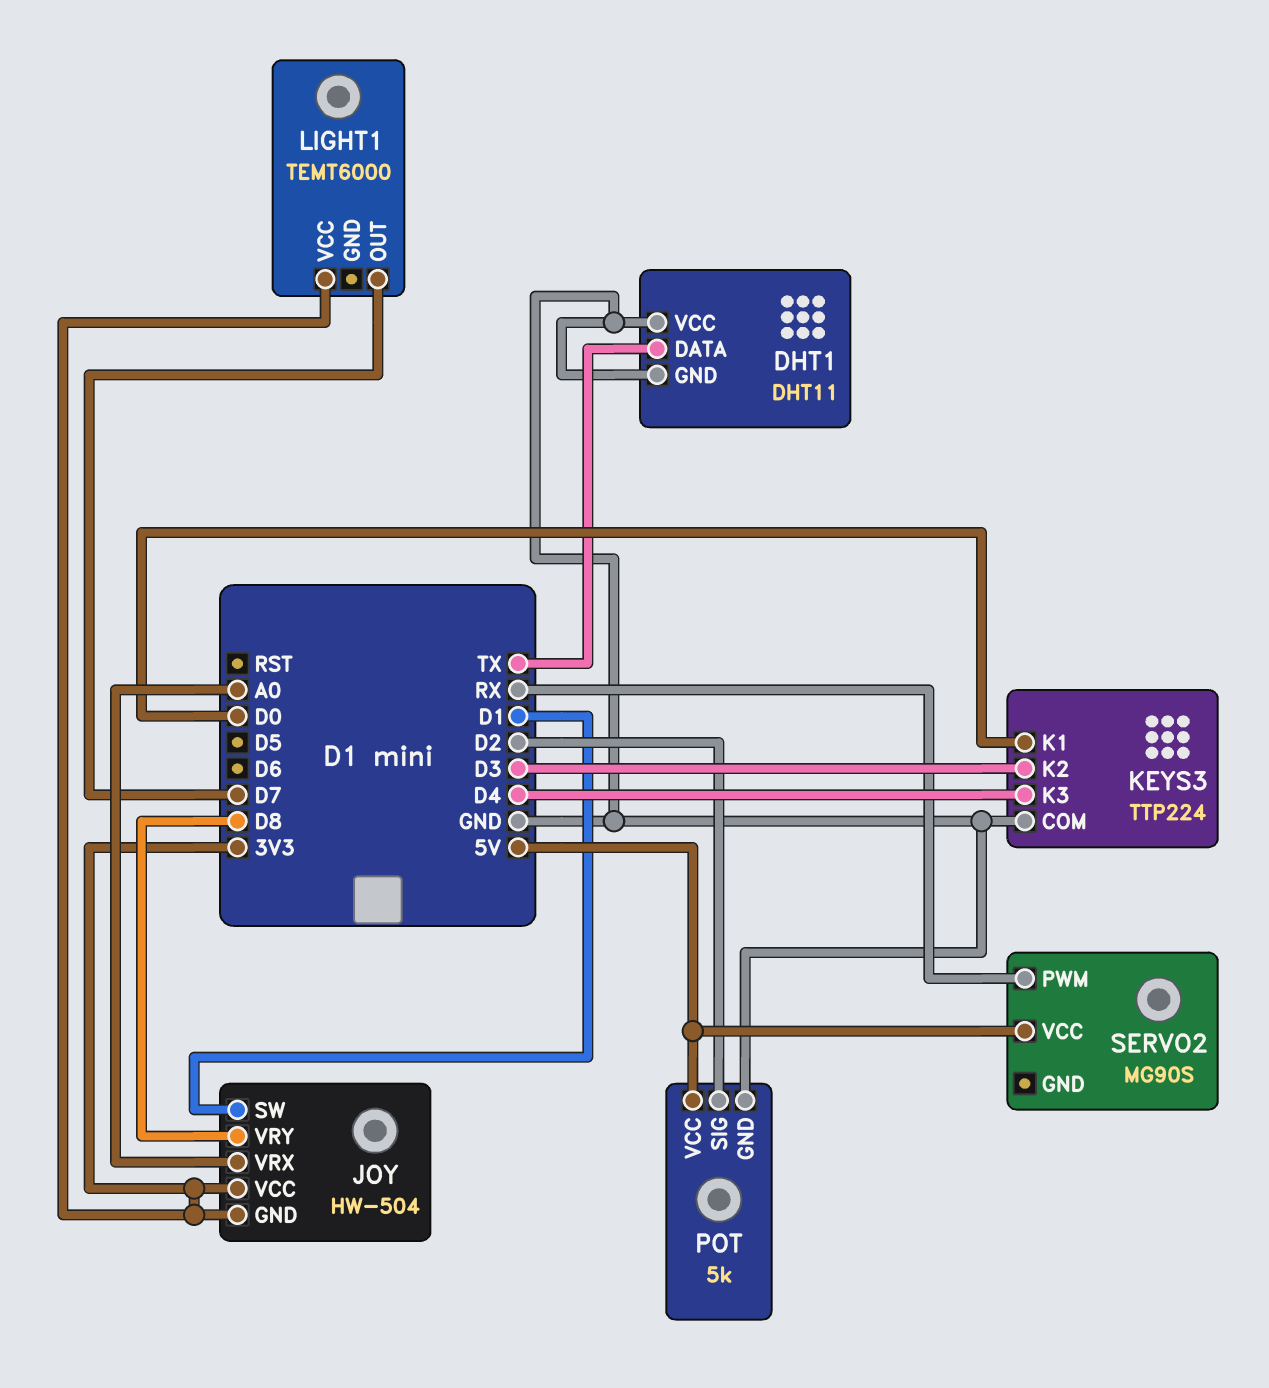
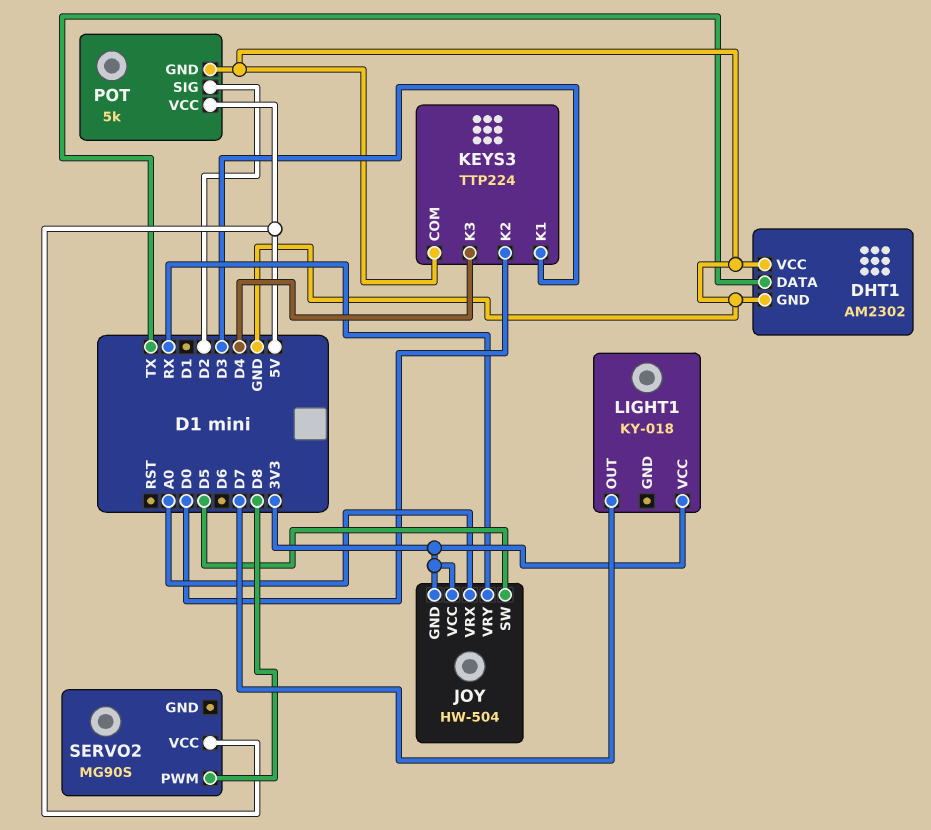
DHT1: DHT11 -> AM2302
JOY pin SW: D1 -> D5
JOY pin VRY: D8 -> RX
KEYS3 pin K1: D0 -> D3
KEYS3 pin K2: D3 -> D0
LIGHT1: TEMT6000 -> KY-018
SERVO2 pin PWM: RX -> D8

